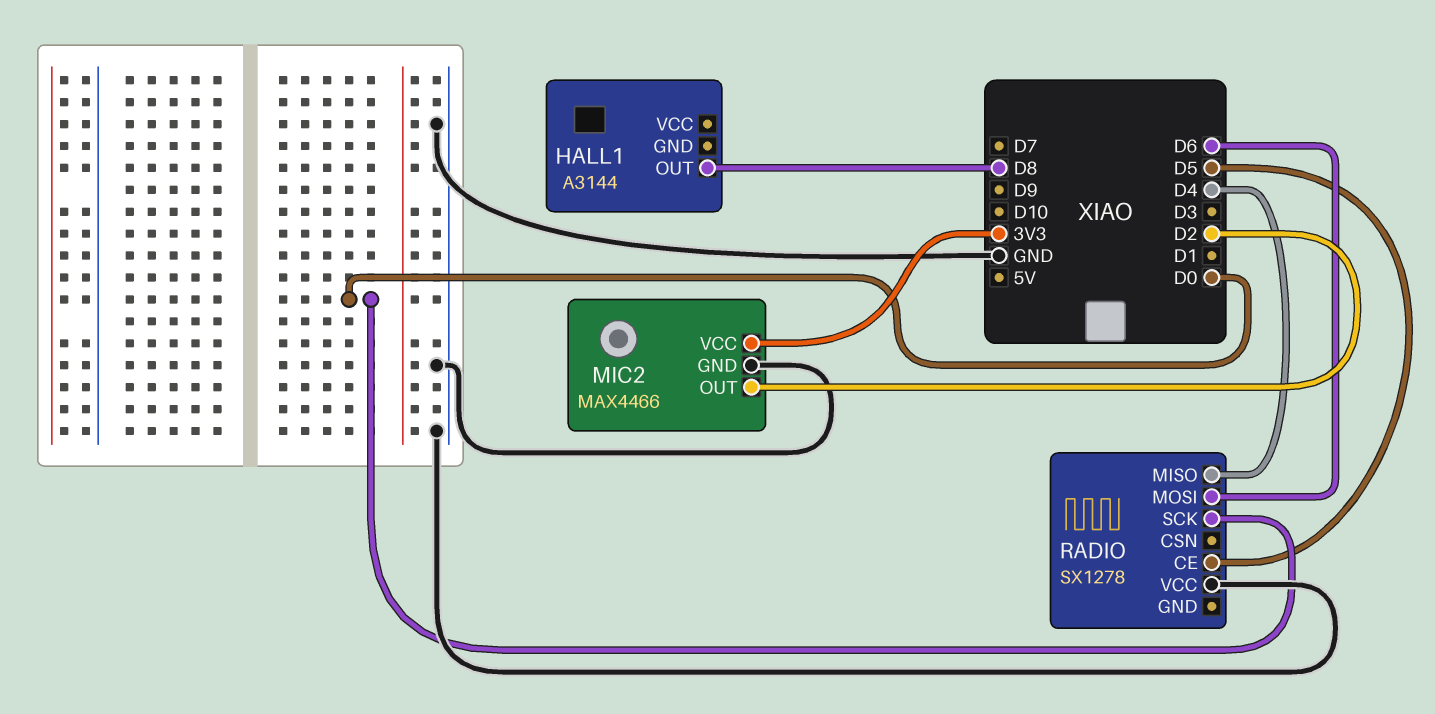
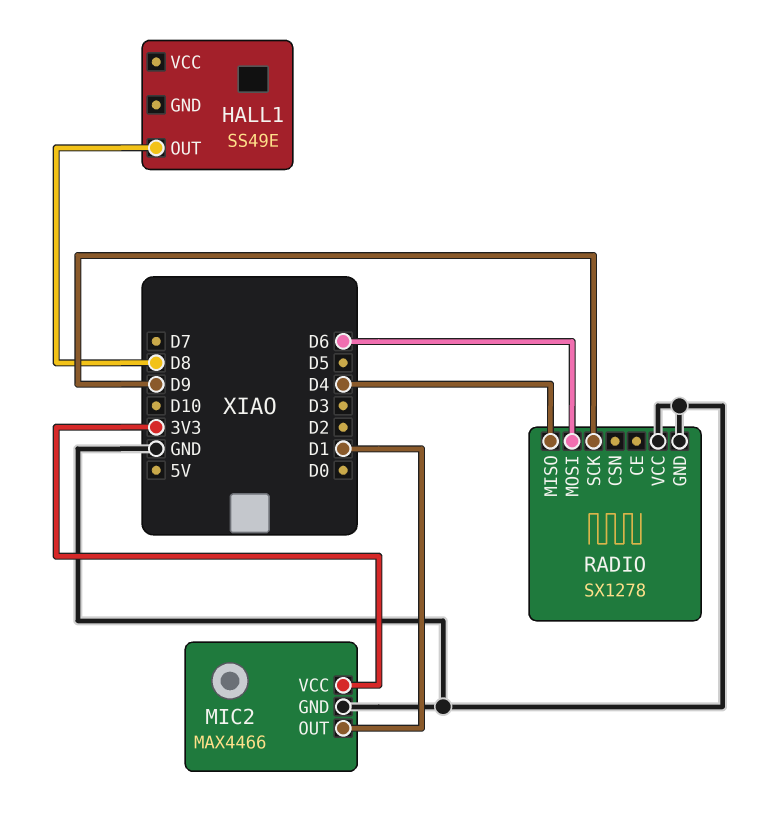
HALL1: A3144 -> SS49E
MIC2 pin OUT: D2 -> D1
RADIO pin CE: D5 -> none
RADIO pin GND: none -> GND
RADIO pin SCK: D0 -> D9

